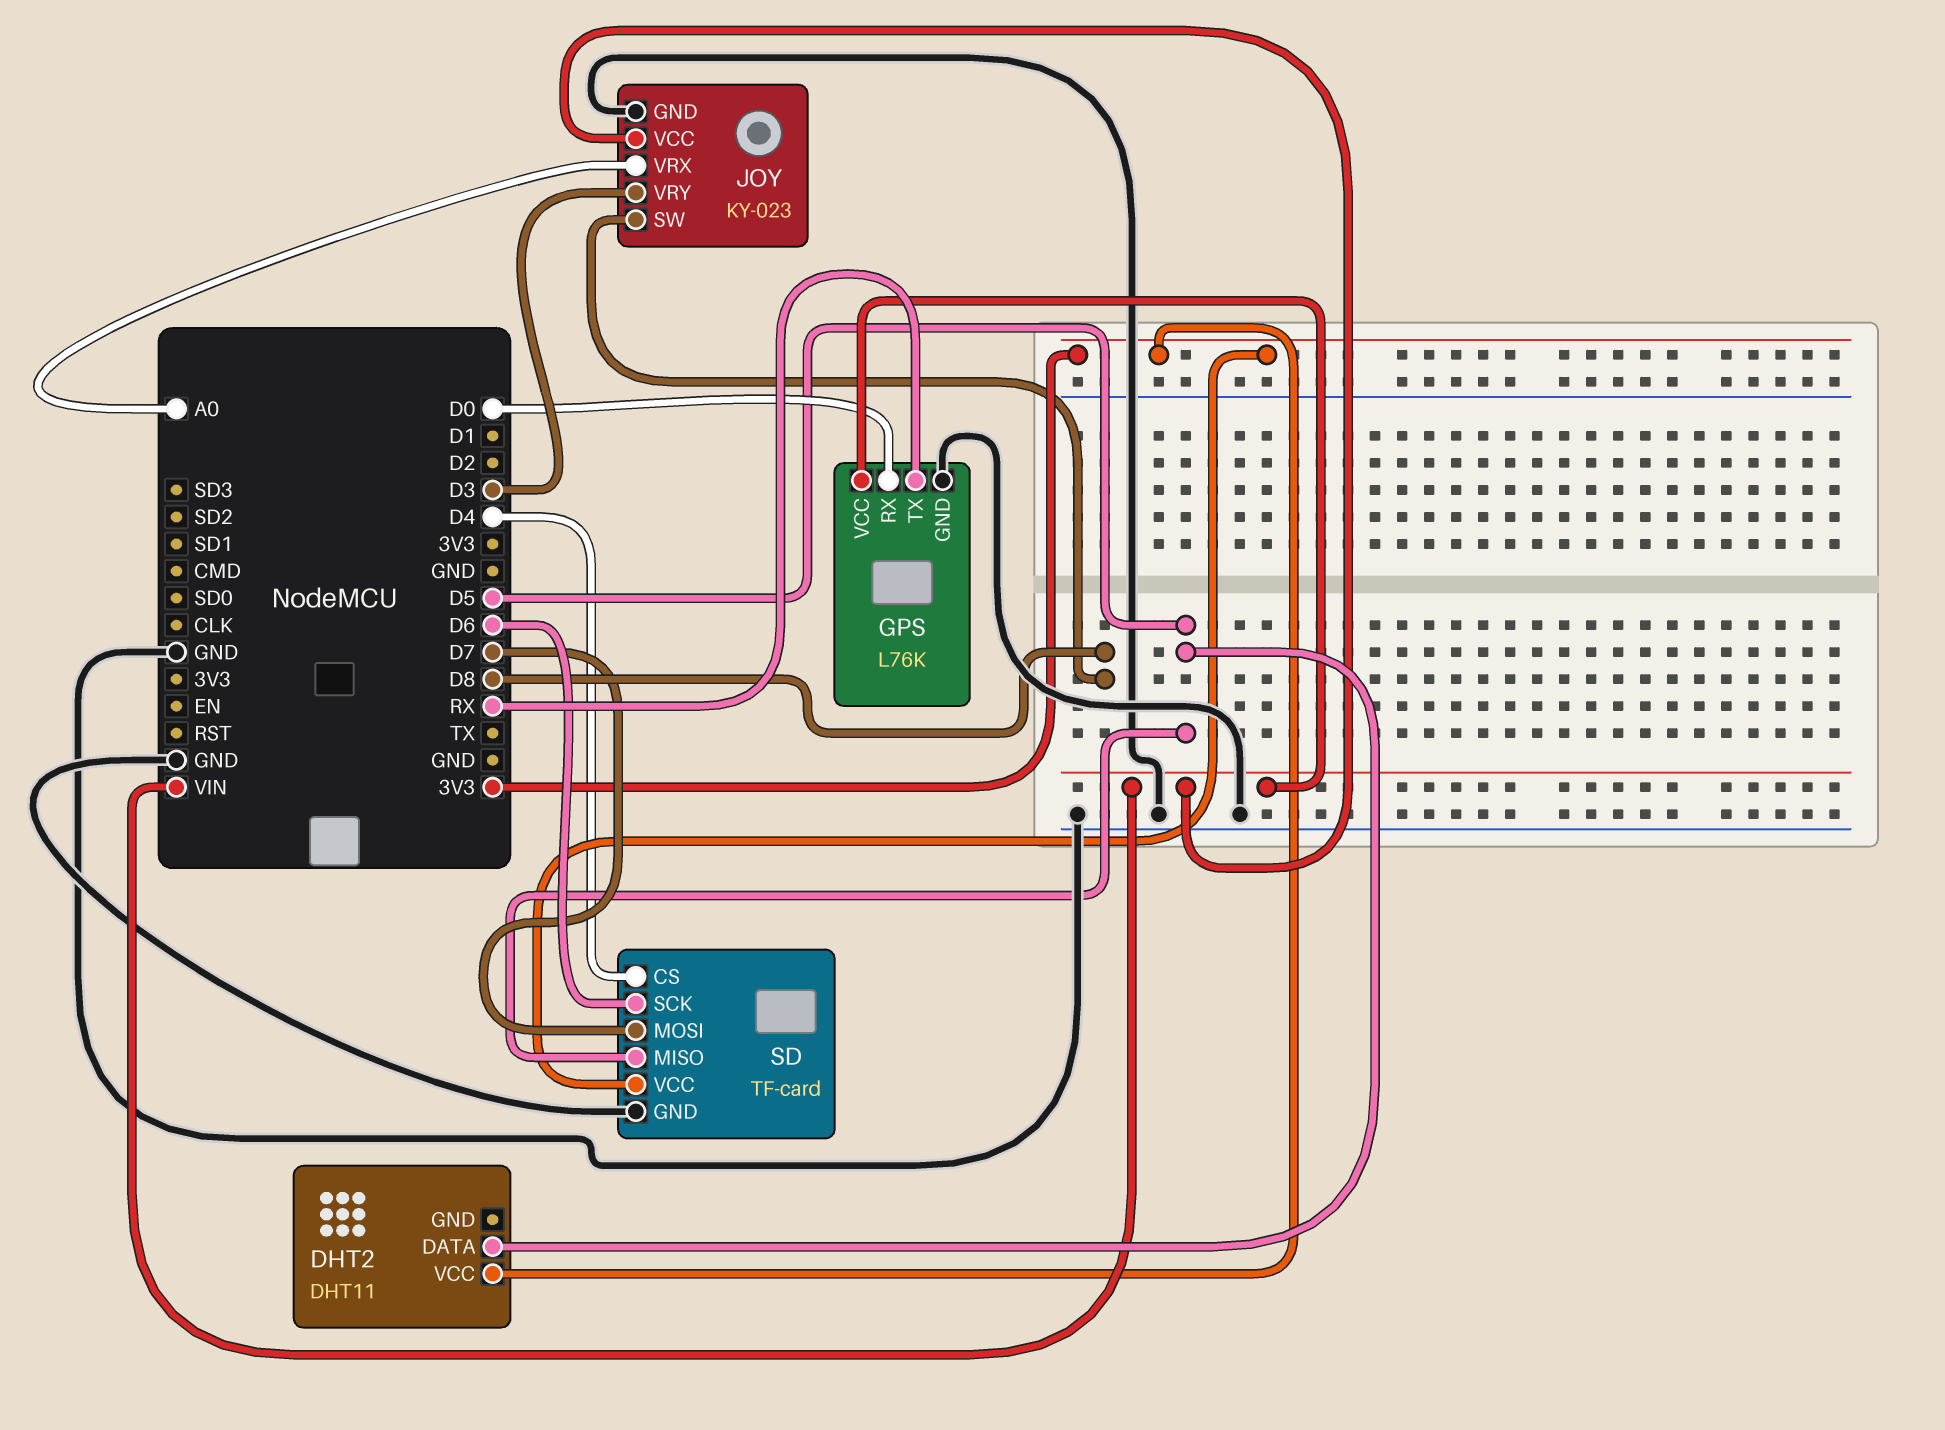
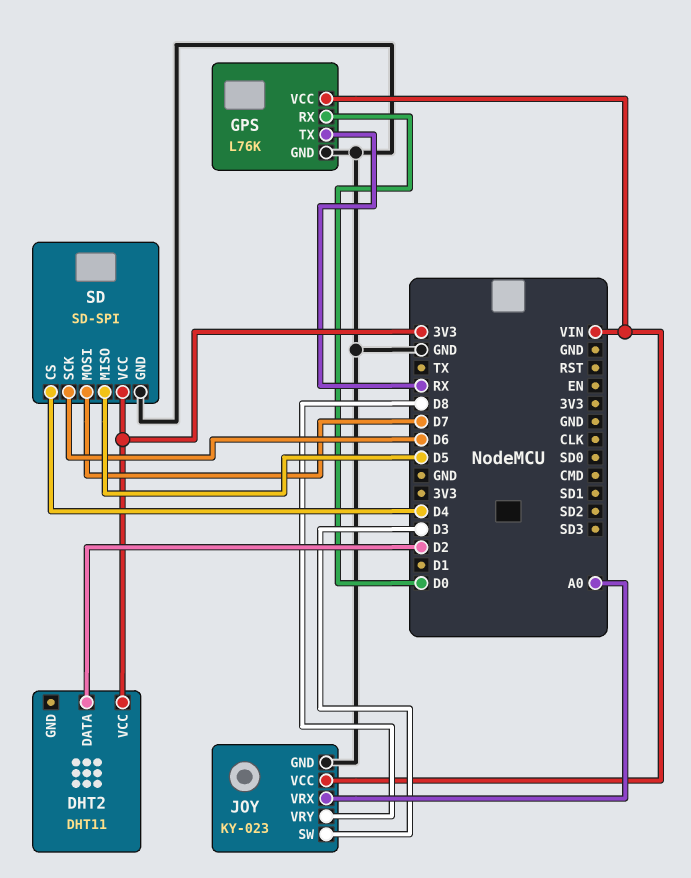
DHT2 pin DATA: D5 -> D2
JOY pin SW: D8 -> D3
JOY pin VRY: D3 -> D8
SD: TF-card -> SD-SPI

